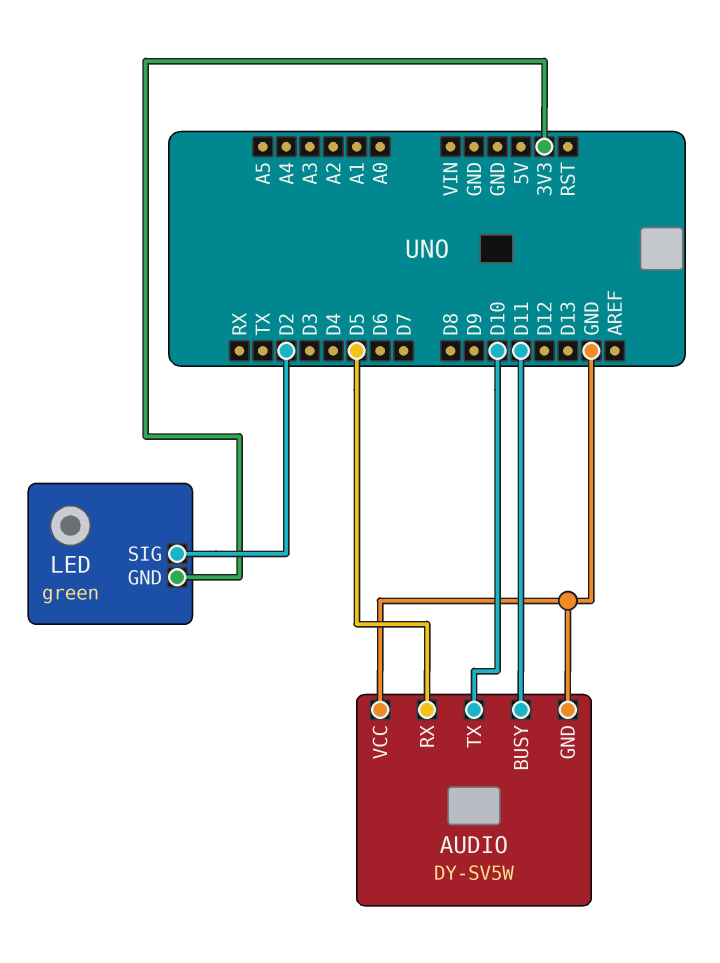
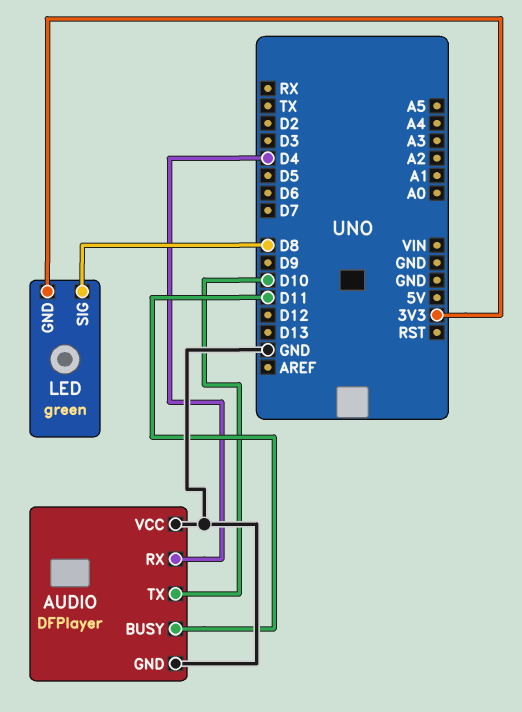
AUDIO: DY-SV5W -> DFPlayer
AUDIO pin RX: D5 -> D4
LED pin SIG: D2 -> D8

